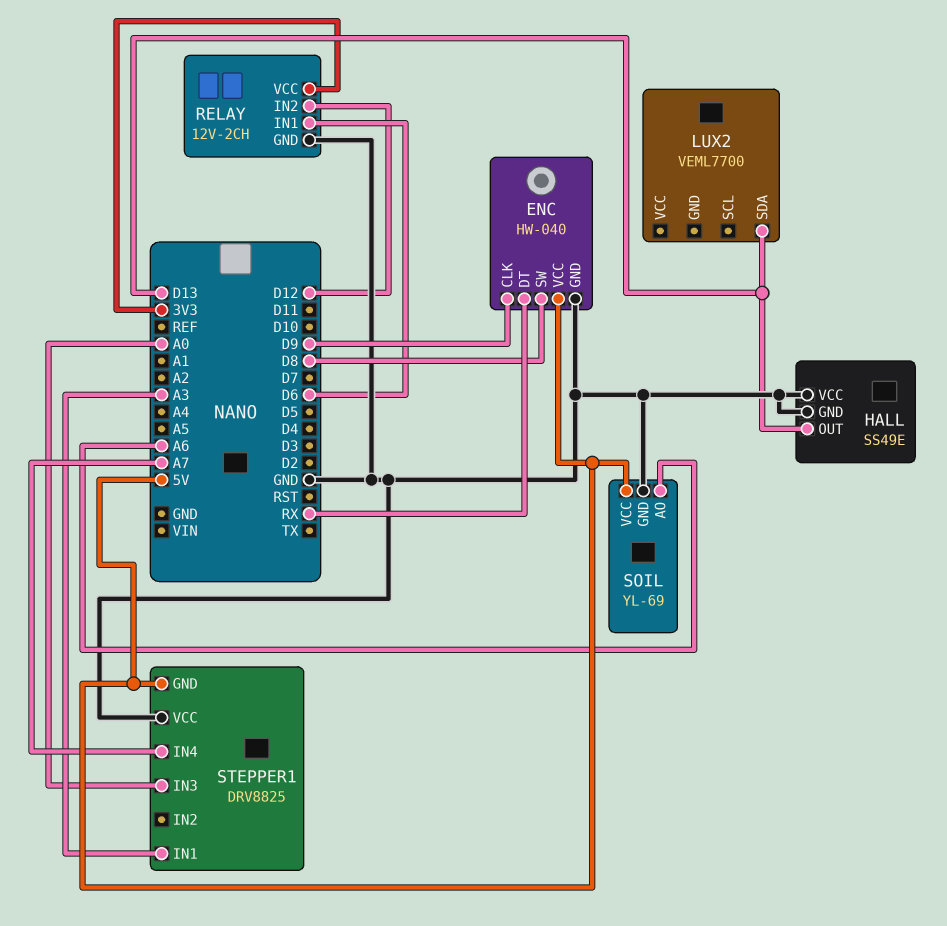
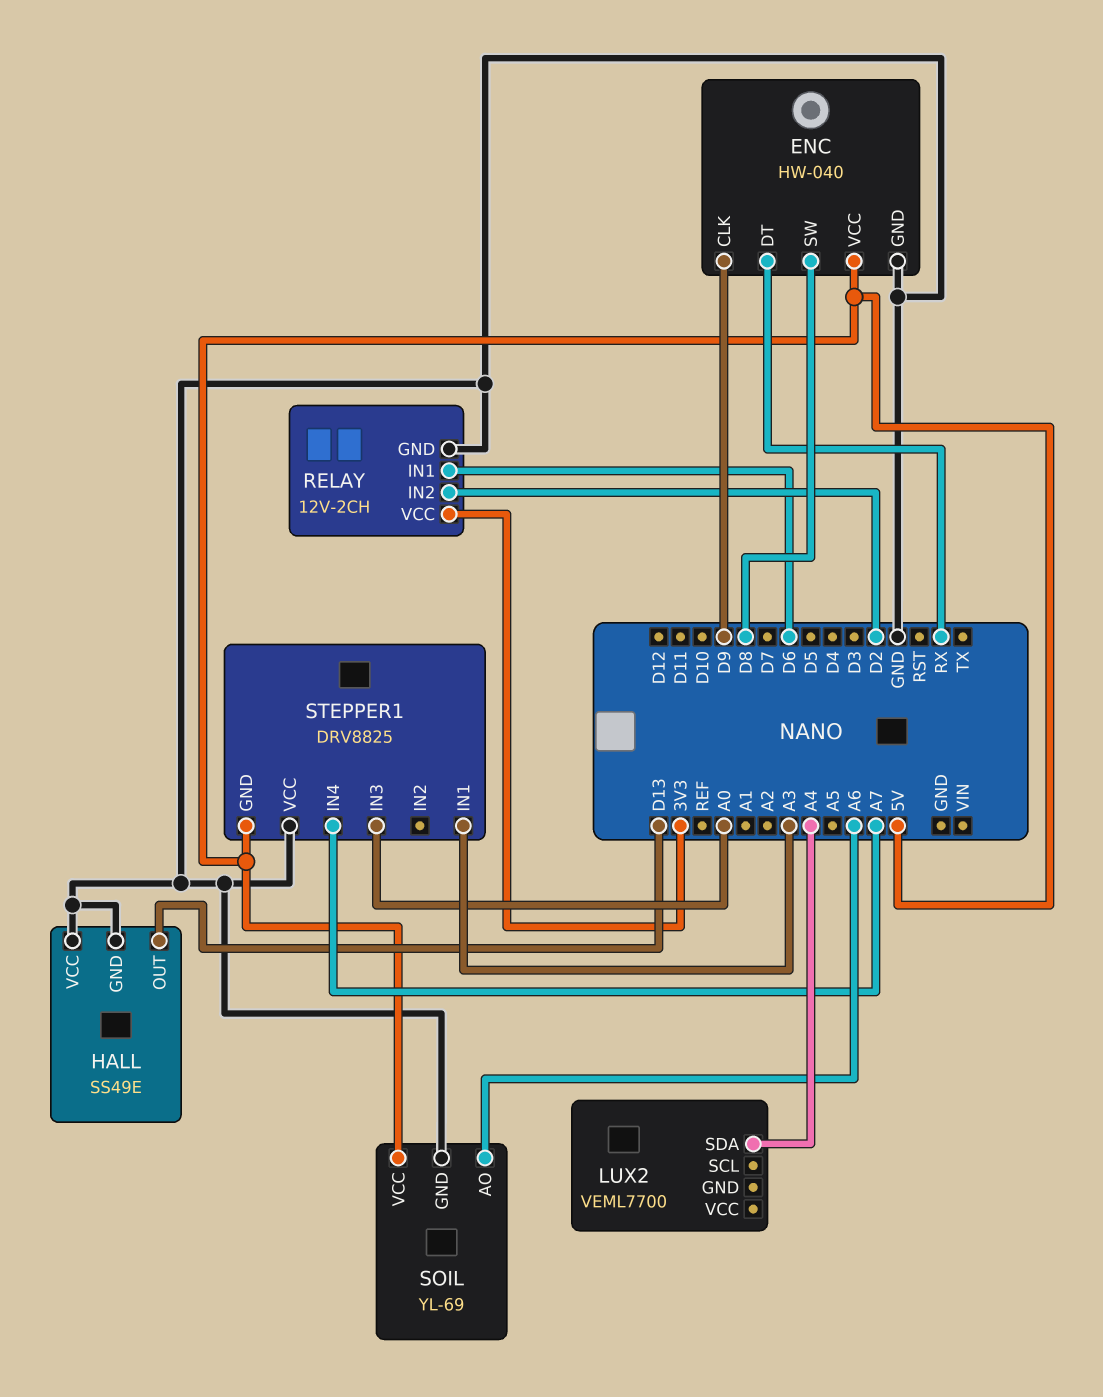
LUX2 pin SDA: D13 -> A4
RELAY pin IN2: D12 -> D2

